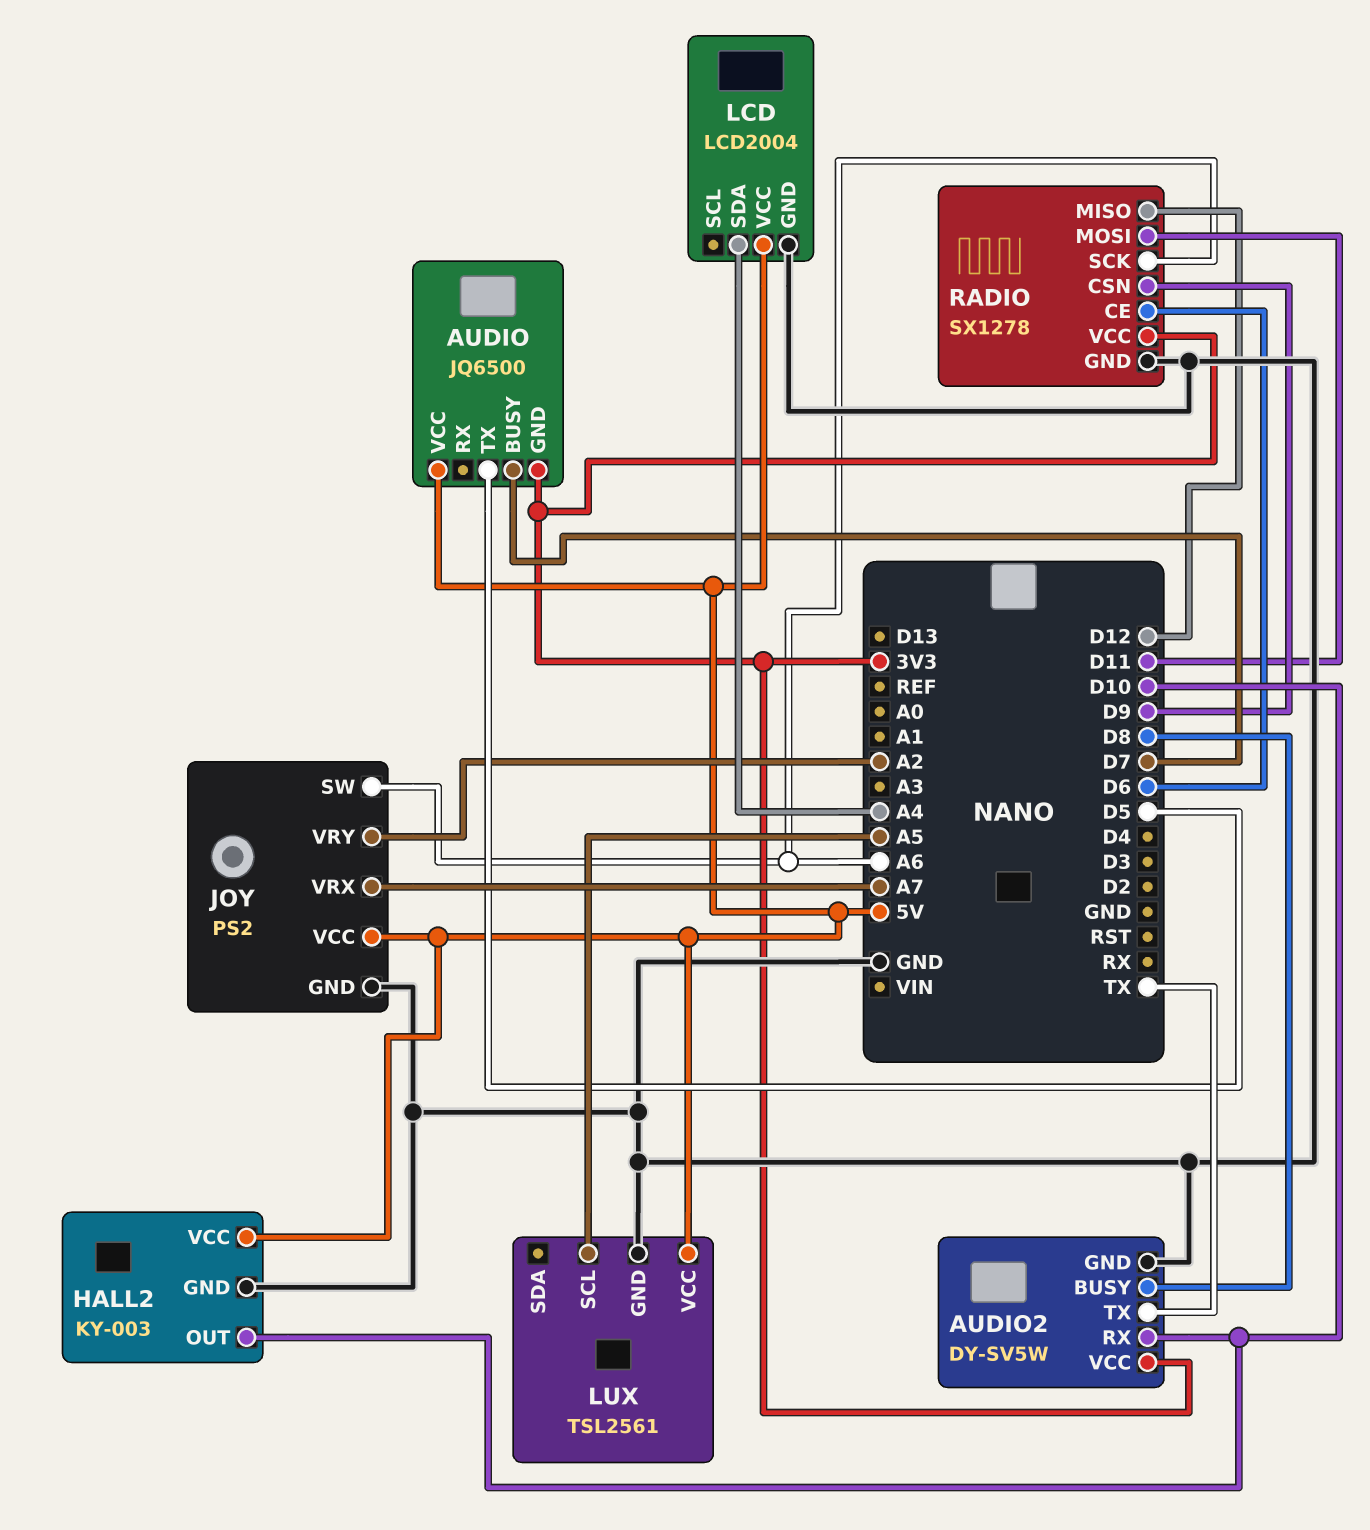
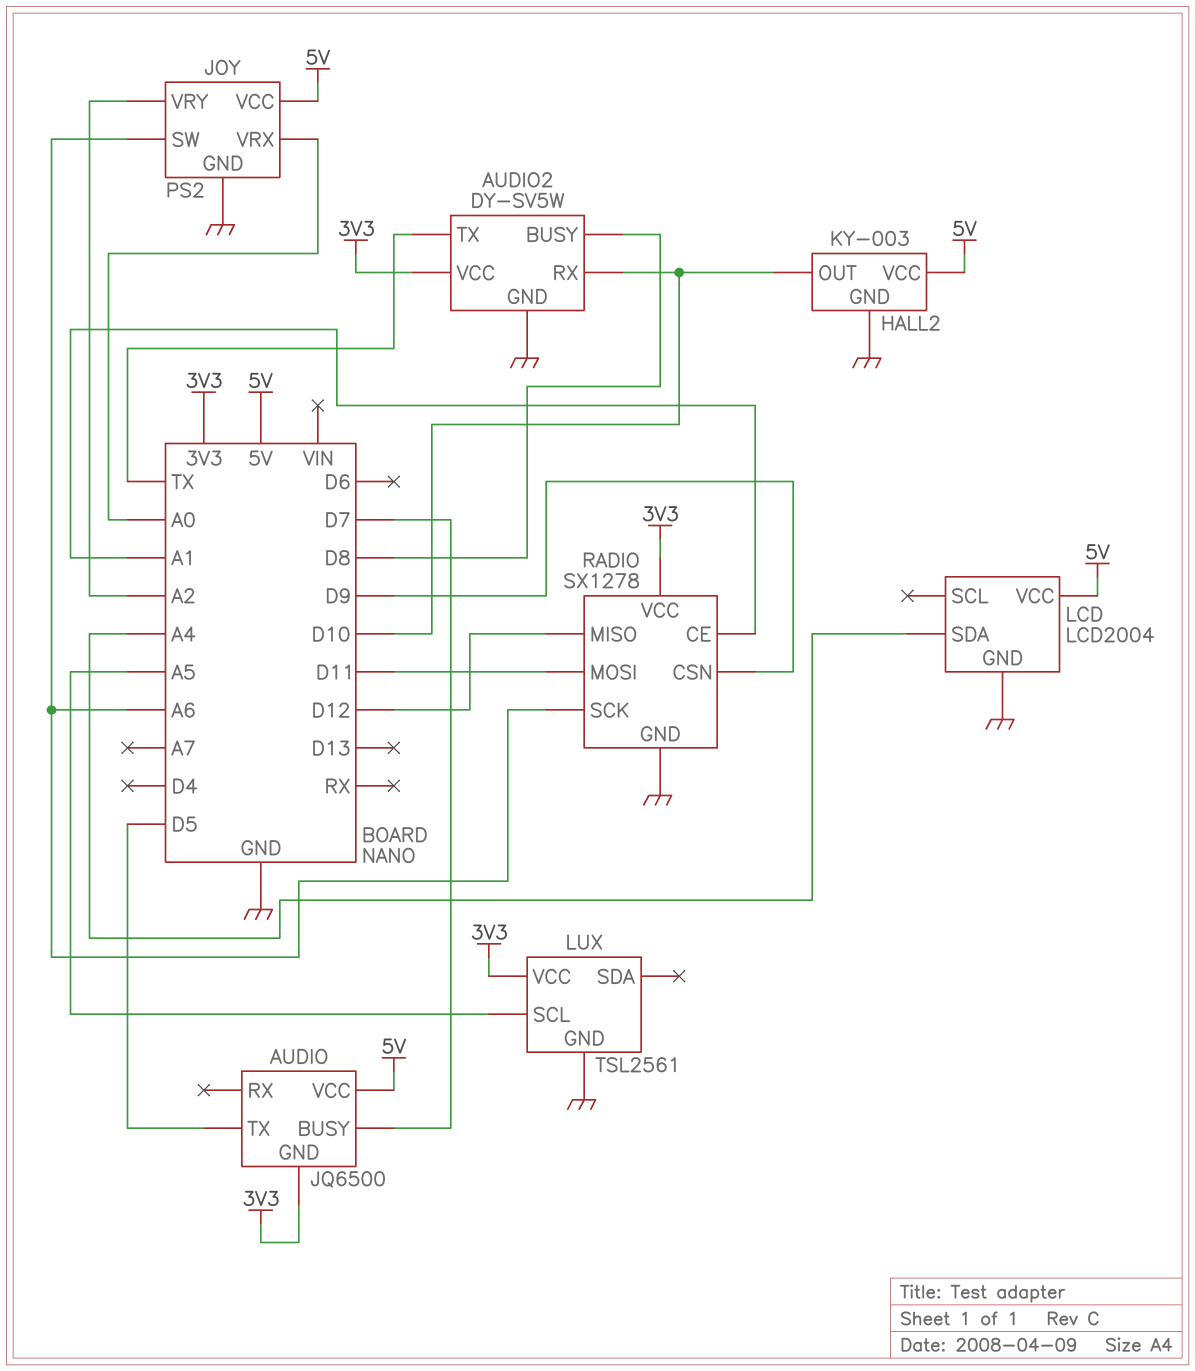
JOY pin VRX: A7 -> A0
LUX pin VCC: 5V -> 3V3
RADIO pin CE: D6 -> A1

